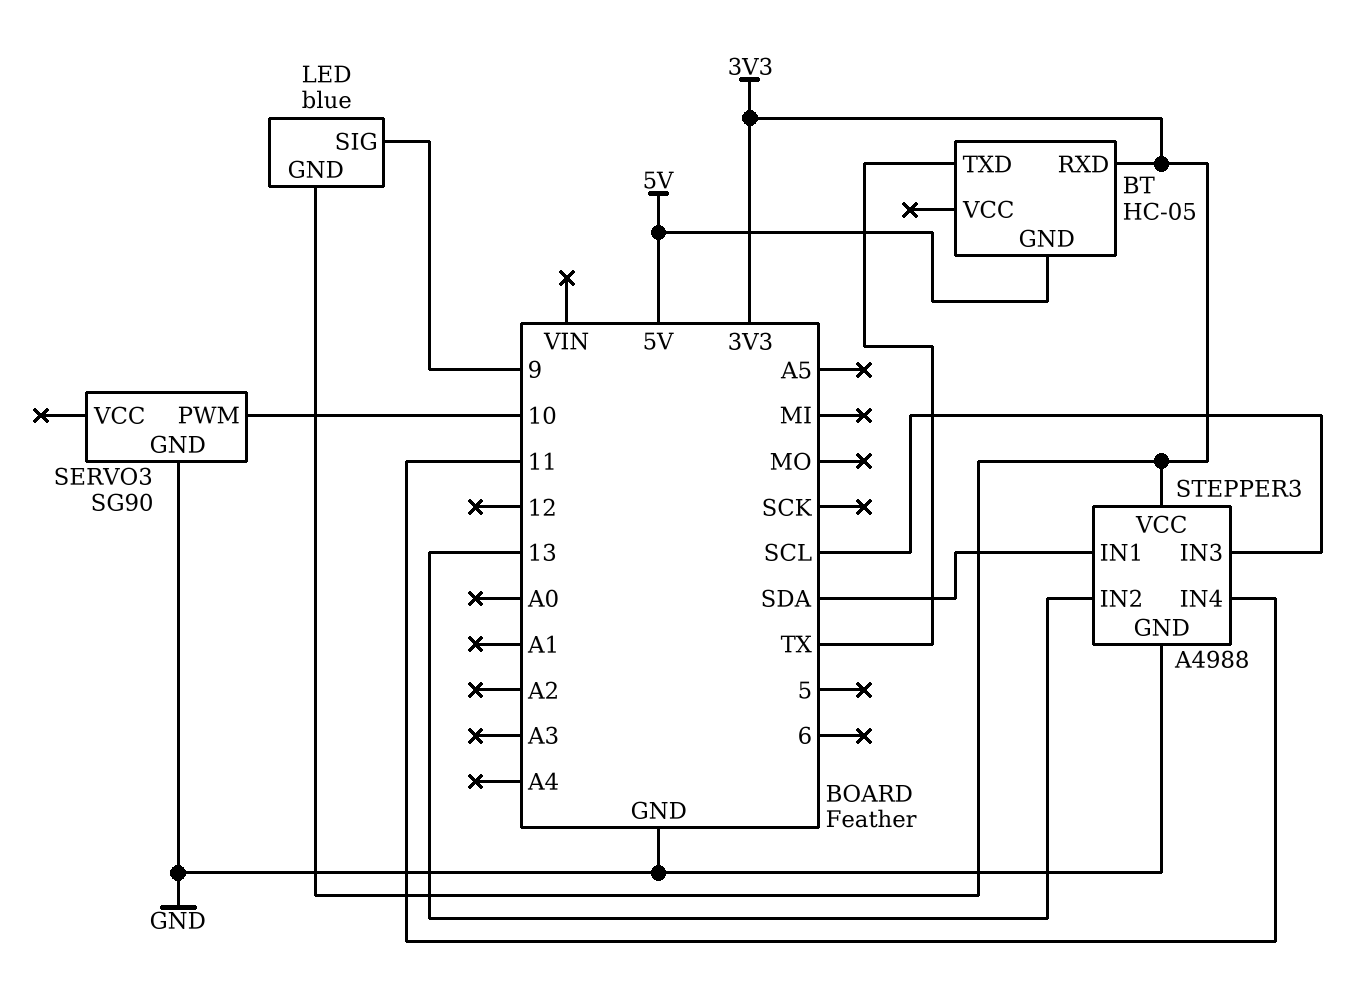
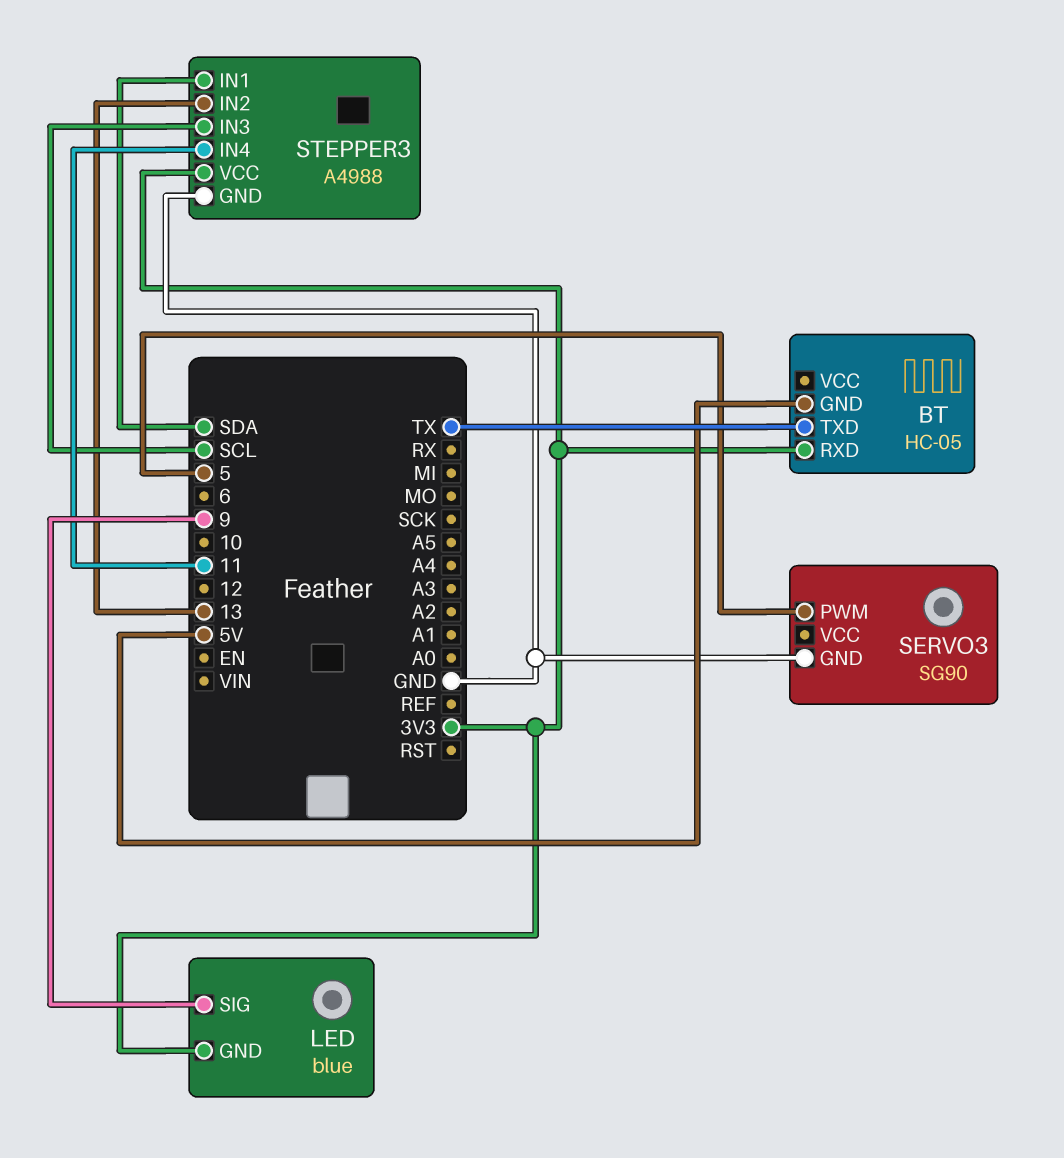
SERVO3 pin PWM: 10 -> 5

